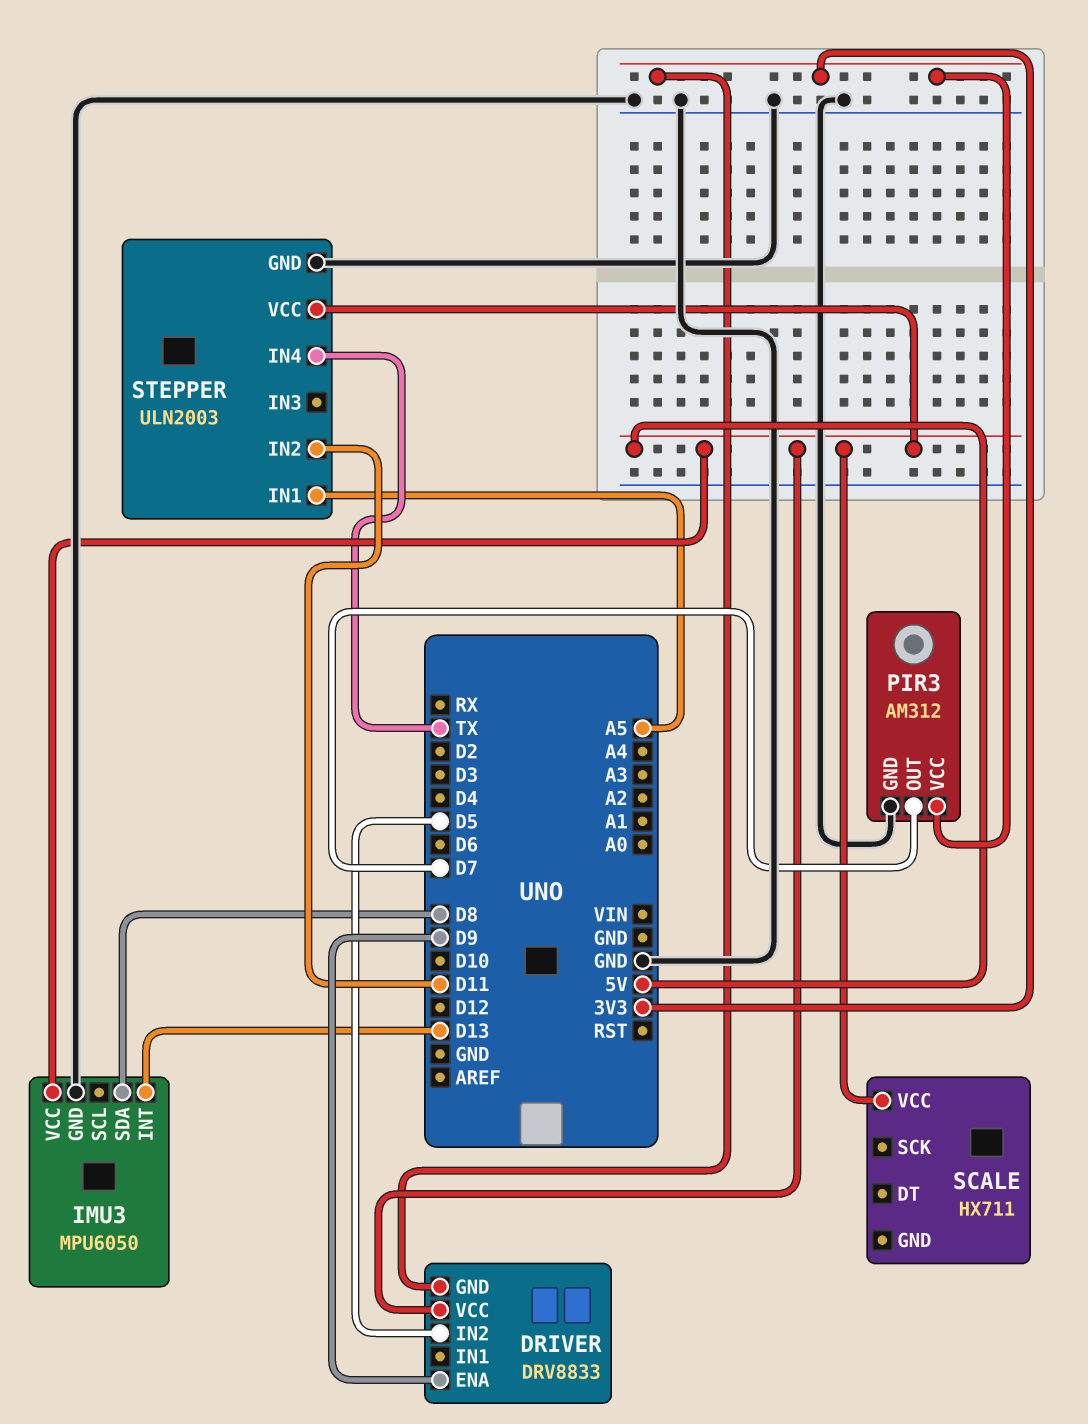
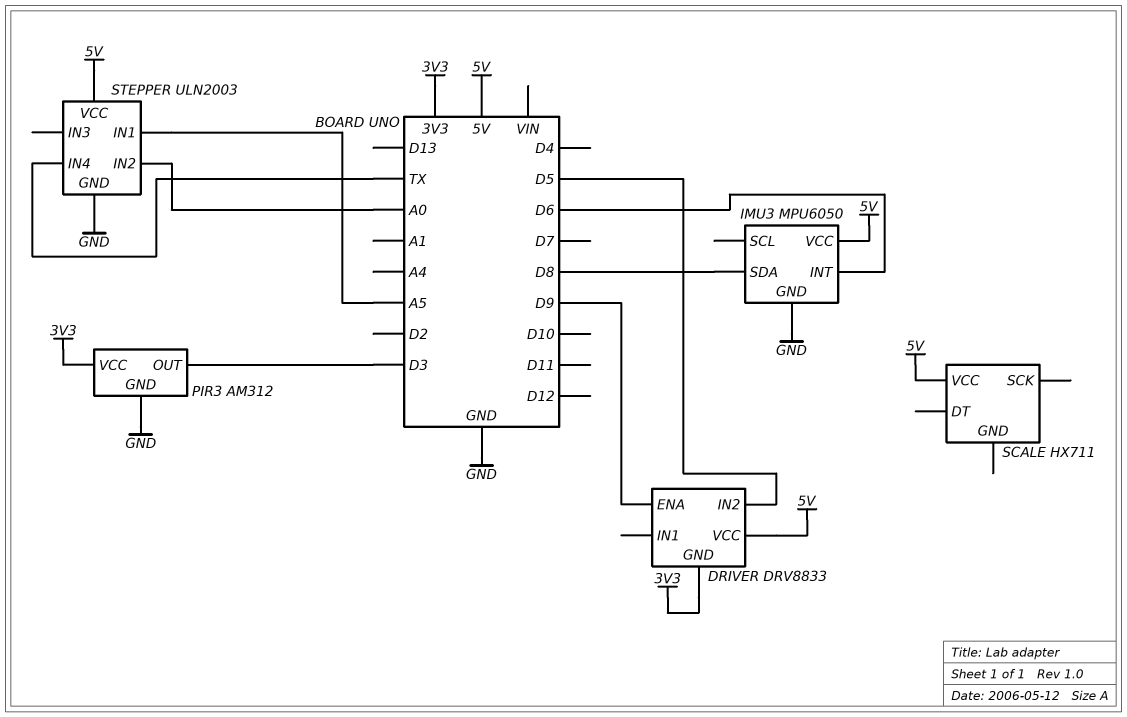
IMU3 pin INT: D13 -> D6
PIR3 pin OUT: D7 -> D3
STEPPER pin IN2: D11 -> A0

